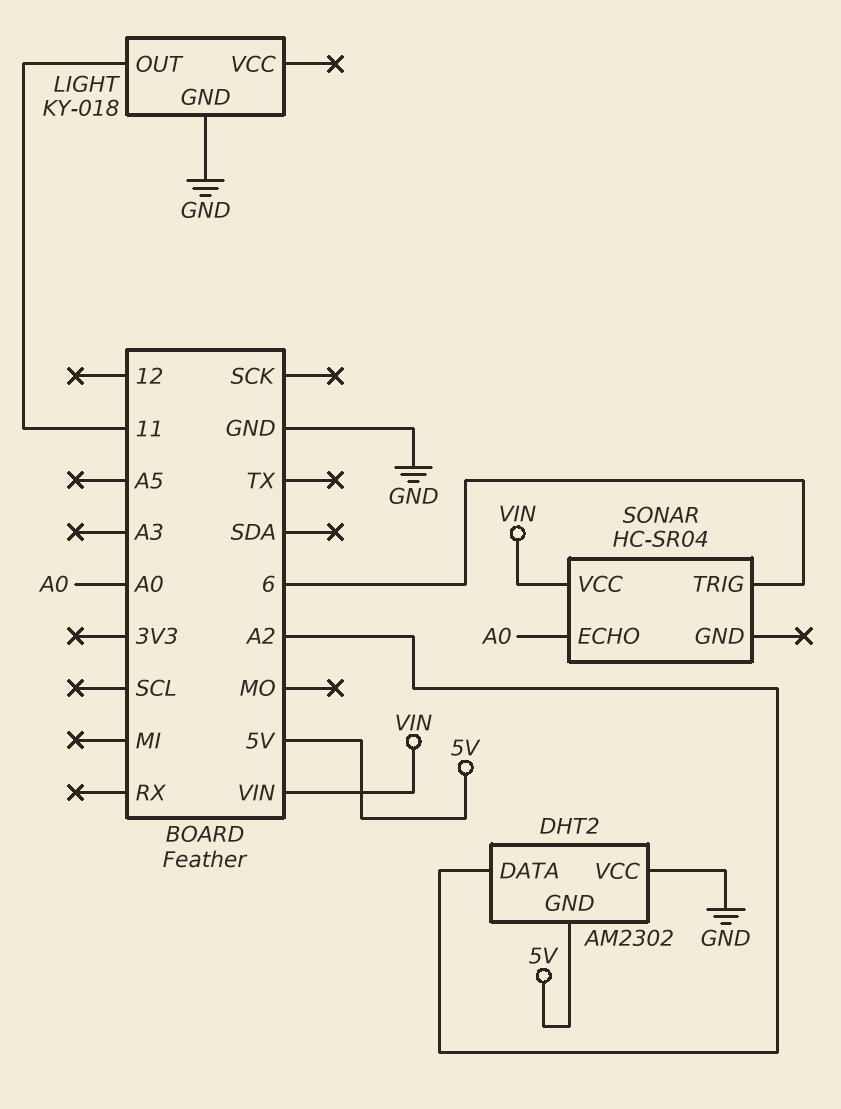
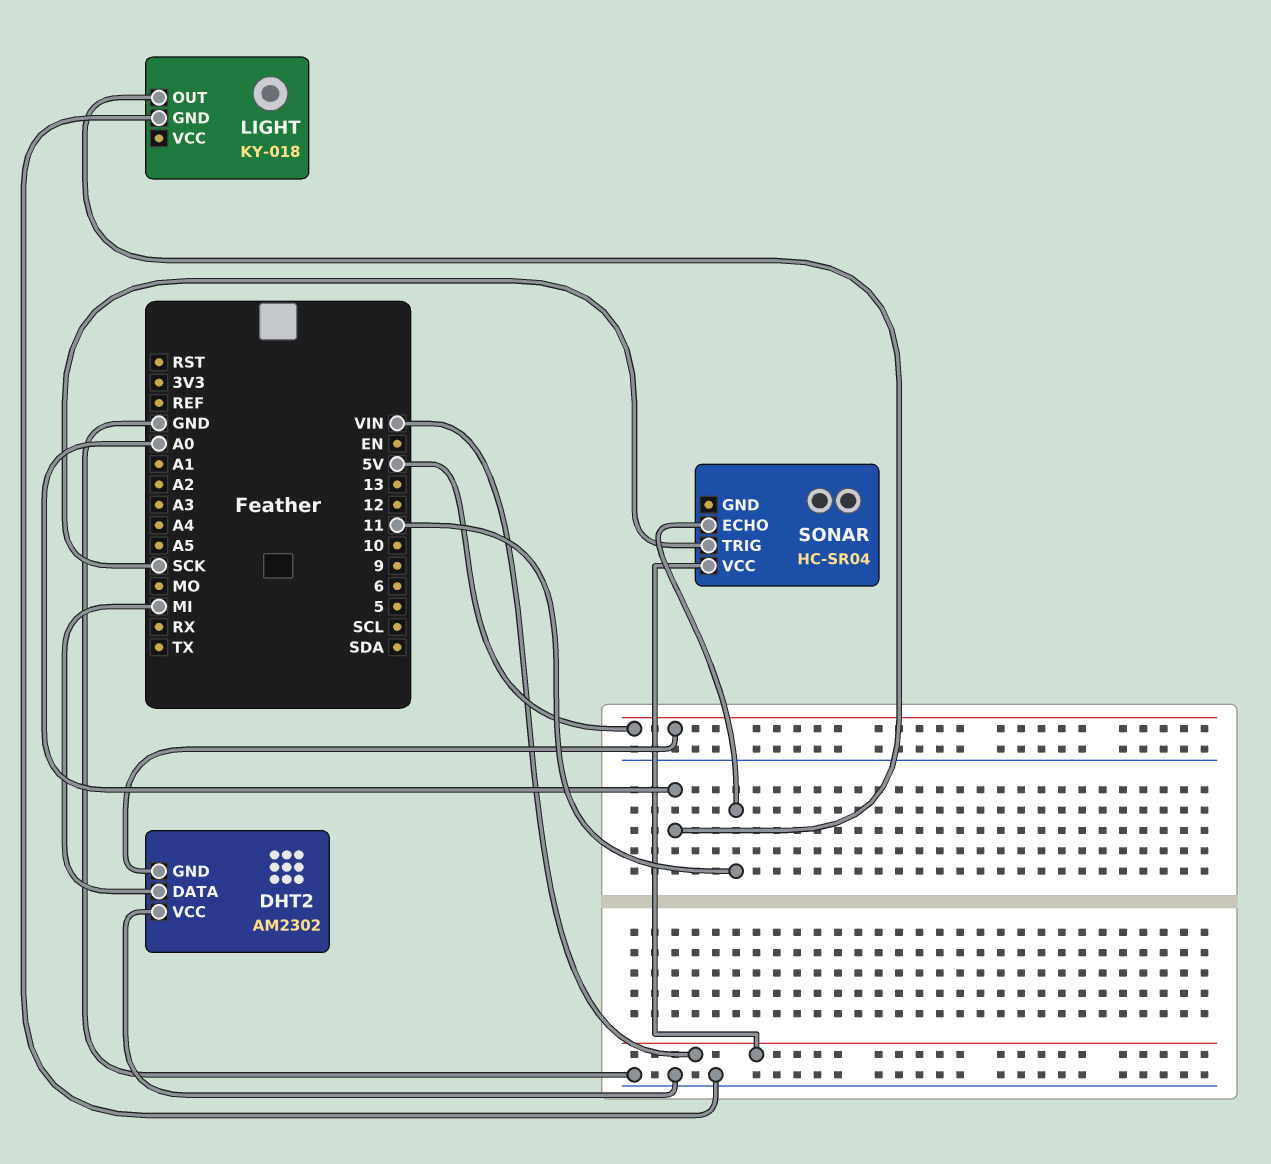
DHT2 pin DATA: A2 -> MI
LIGHT pin OUT: 11 -> A0
SONAR pin ECHO: A0 -> 11
SONAR pin TRIG: 6 -> SCK

